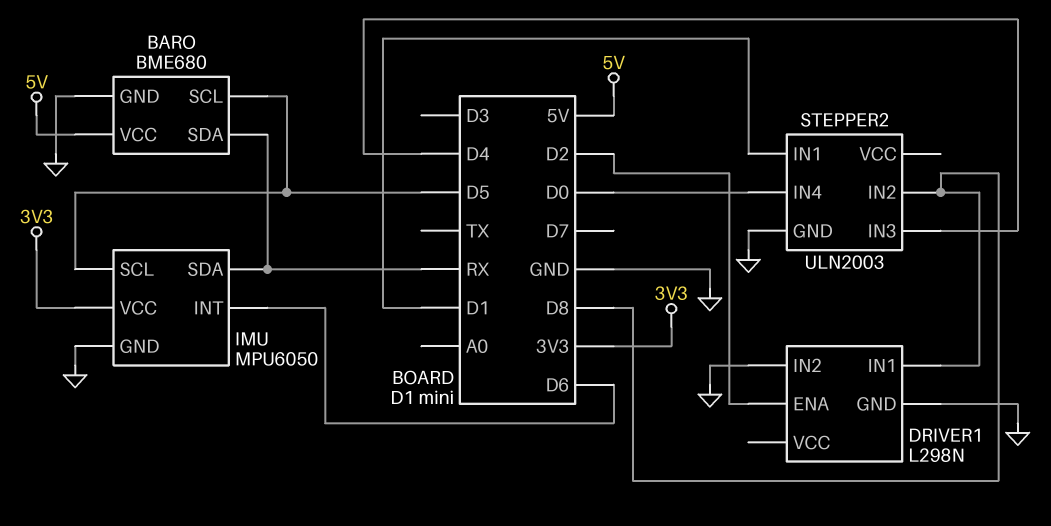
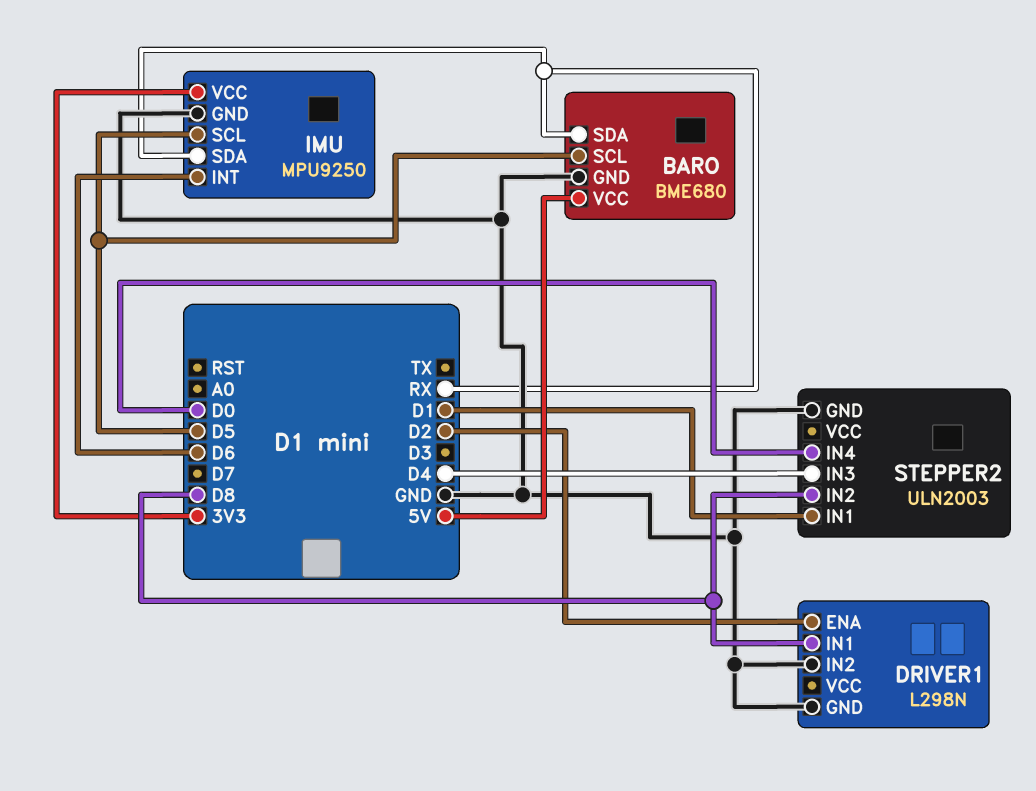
IMU: MPU6050 -> MPU9250

